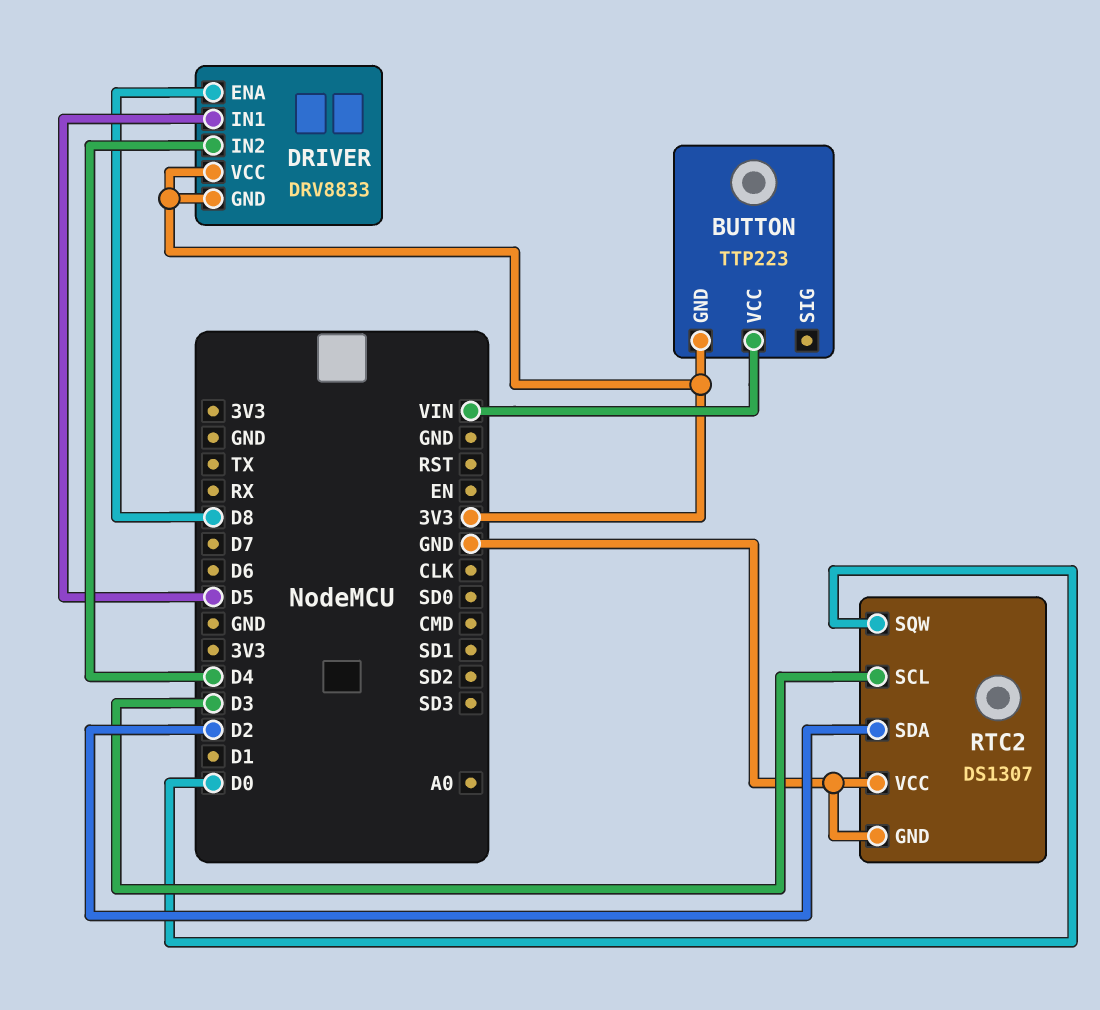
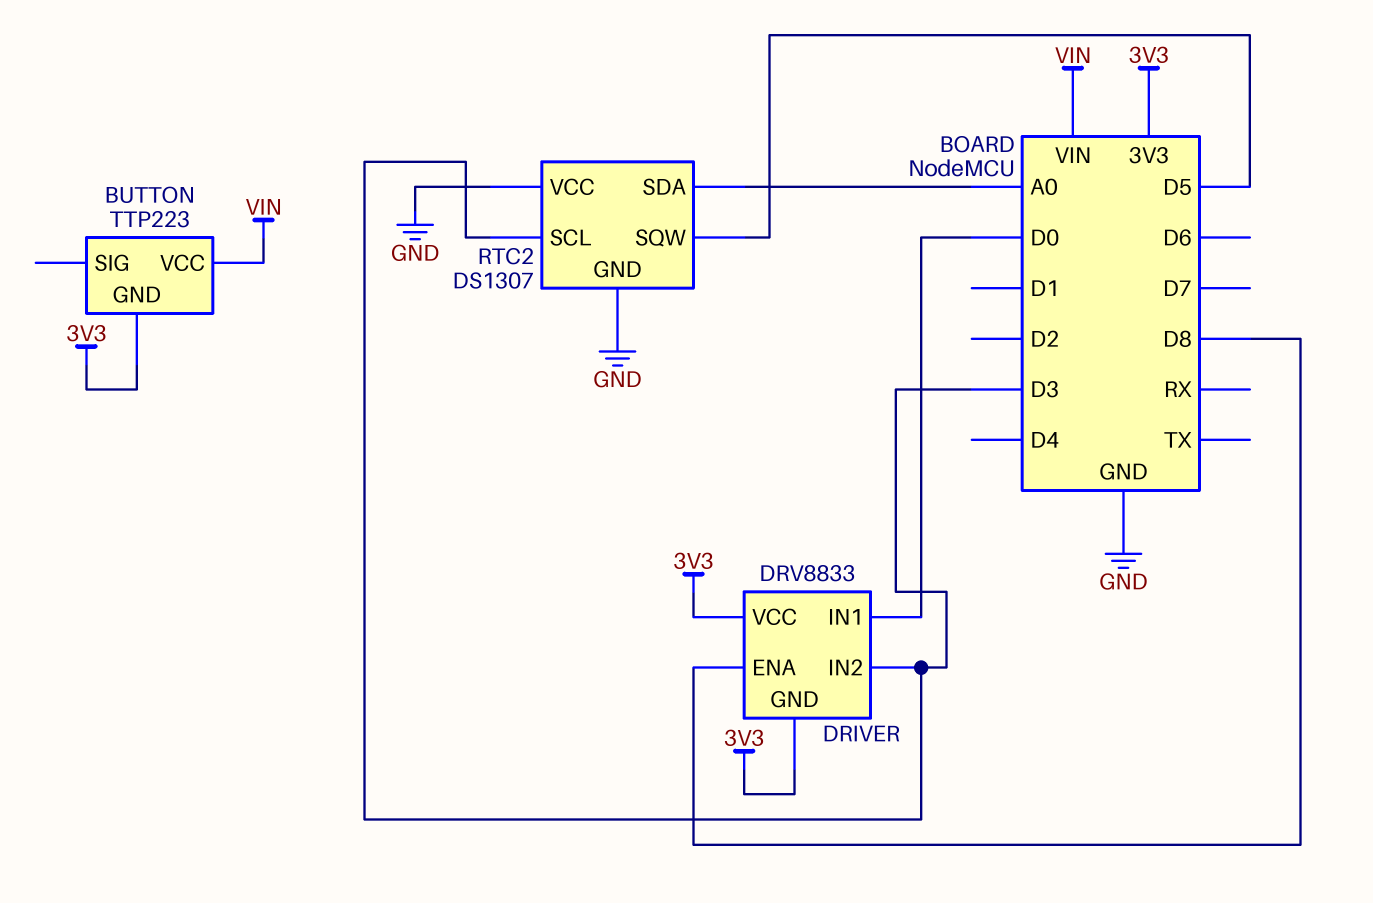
DRIVER pin IN1: D5 -> D0
DRIVER pin IN2: D4 -> D3
RTC2 pin SDA: D2 -> A0
RTC2 pin SQW: D0 -> D5

